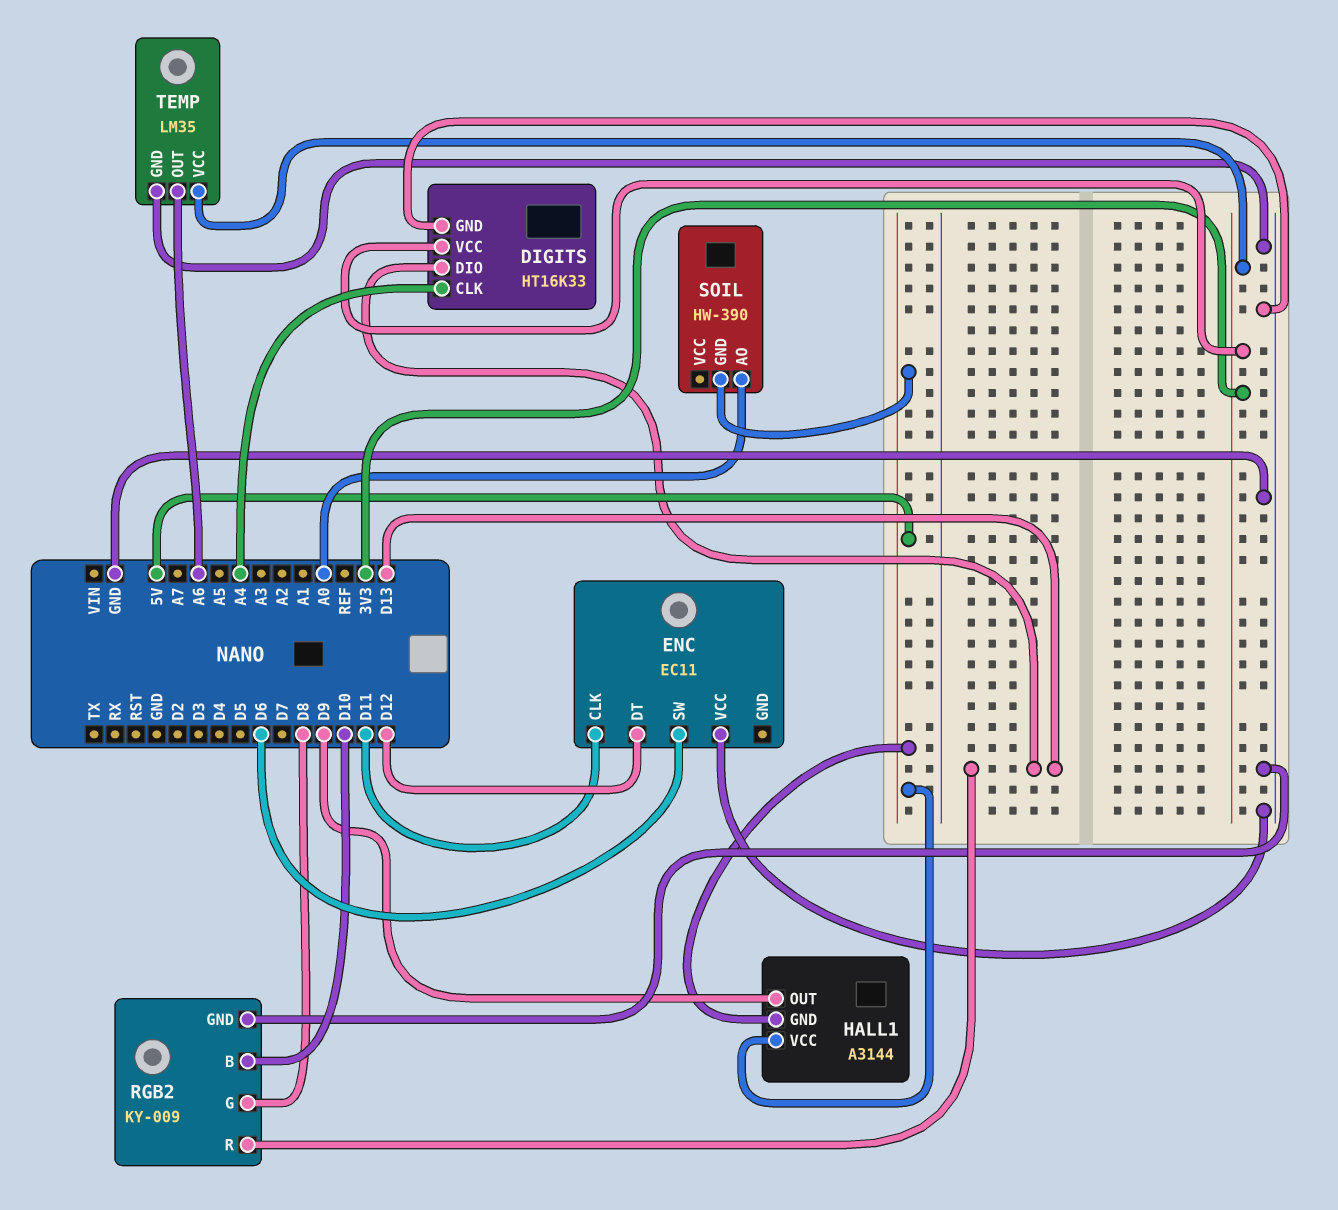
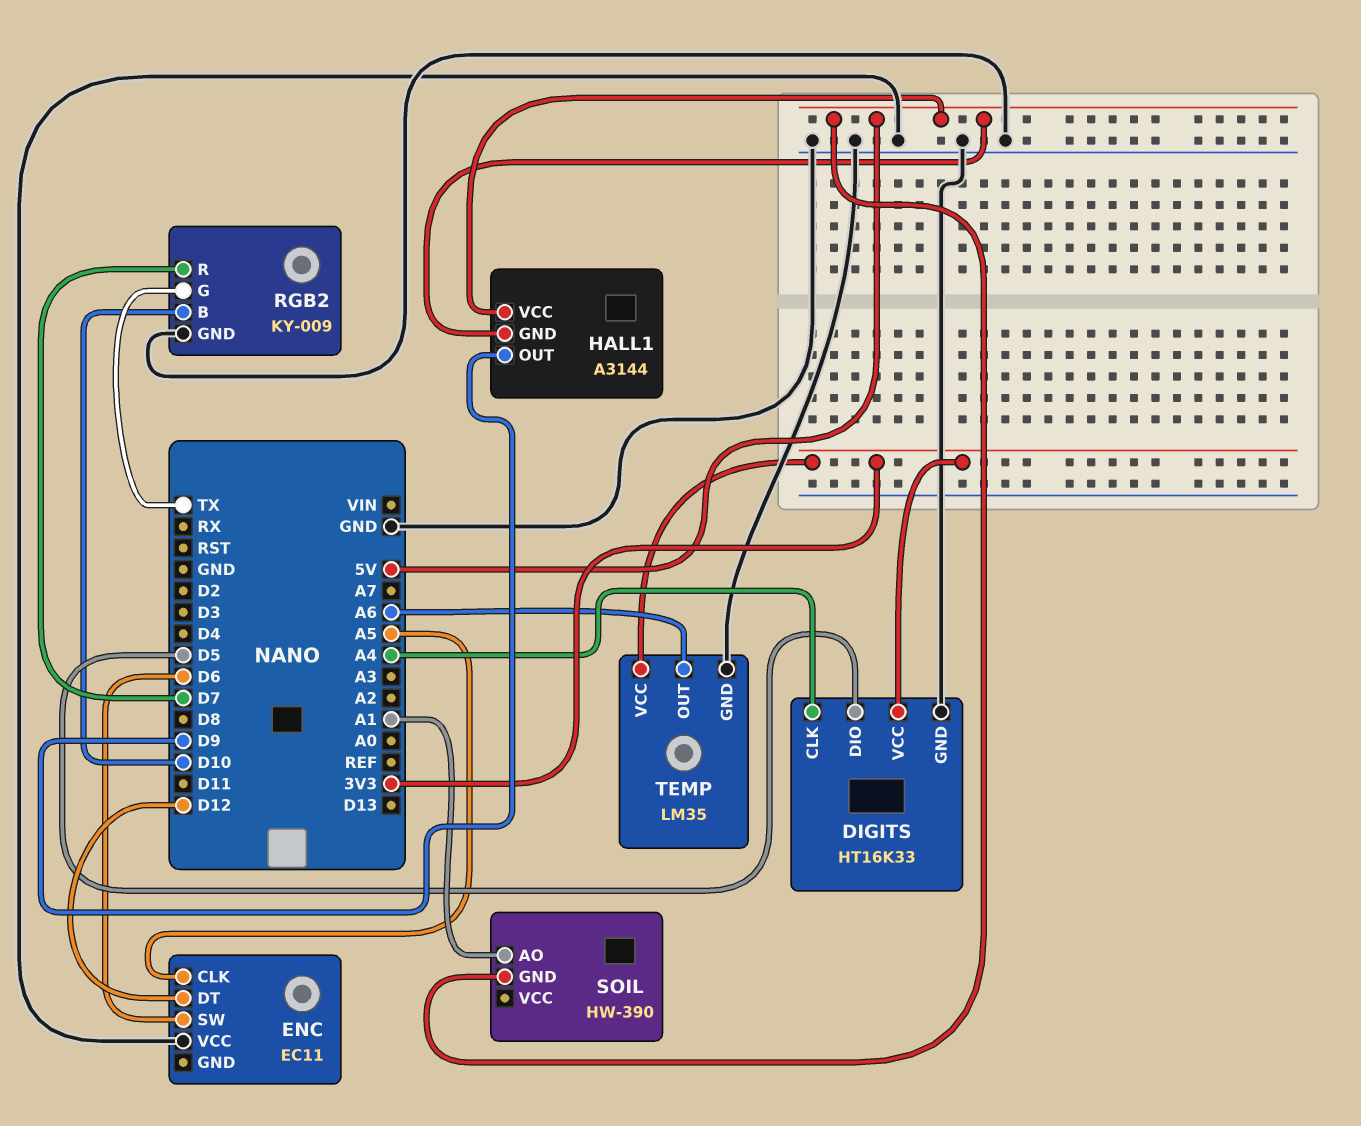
DIGITS pin DIO: D13 -> D5
ENC pin CLK: D11 -> A5
RGB2 pin G: D8 -> TX
RGB2 pin R: D13 -> D7
SOIL pin AO: A0 -> A1

